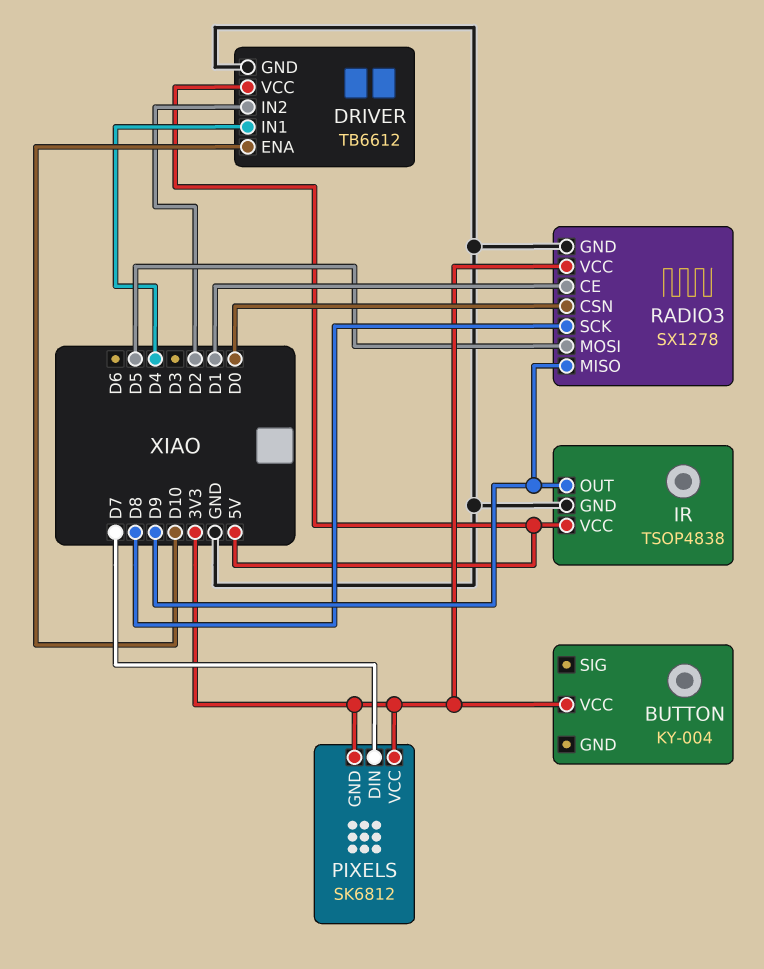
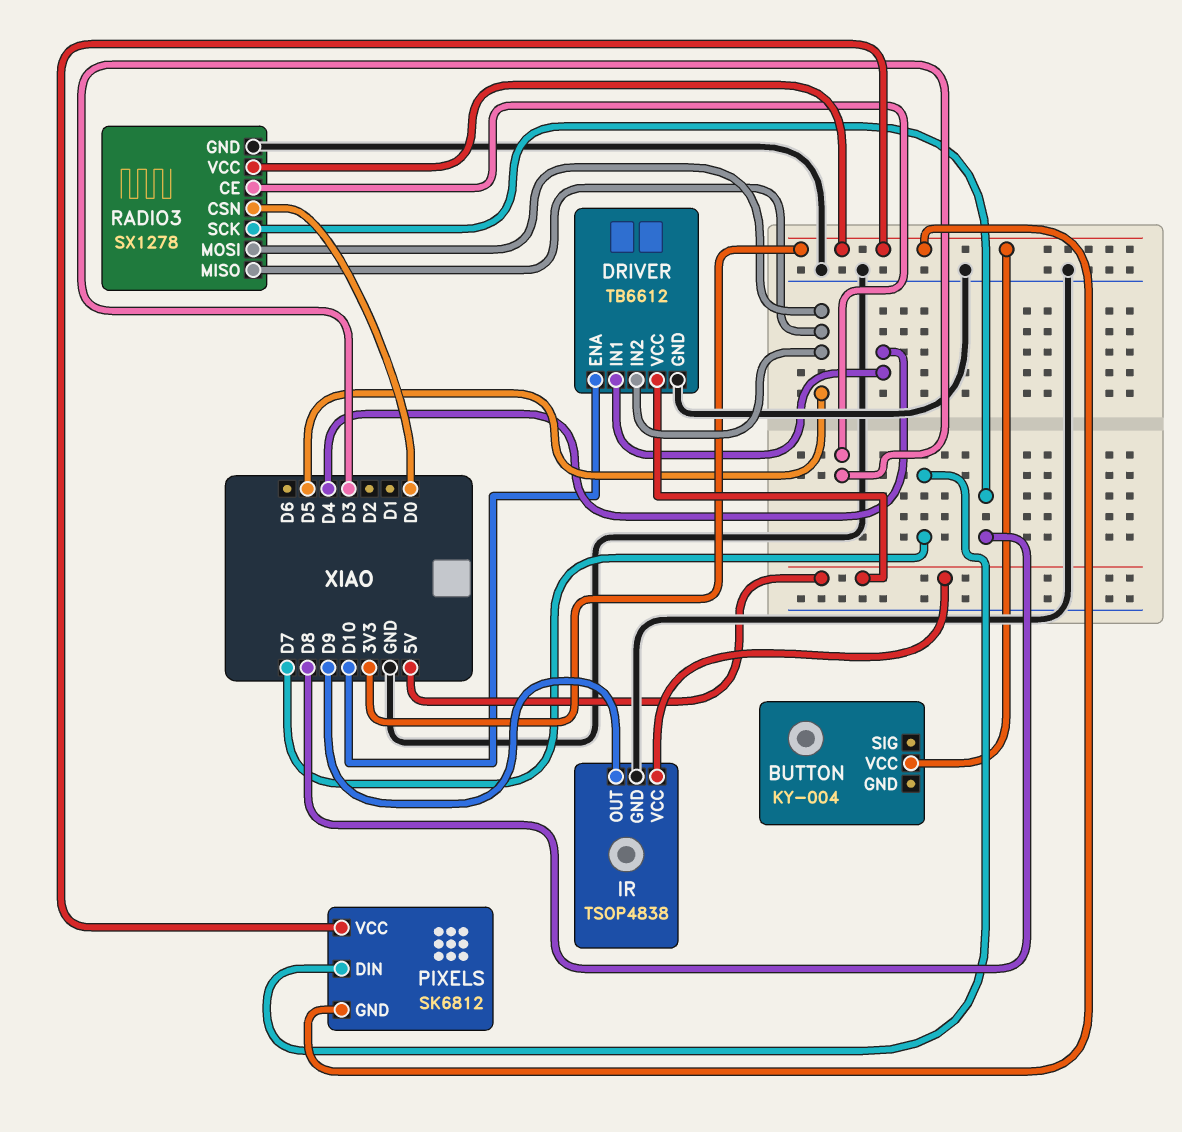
DRIVER pin IN2: D2 -> D5
RADIO3 pin CE: D1 -> D3
RADIO3 pin MISO: D9 -> D5

